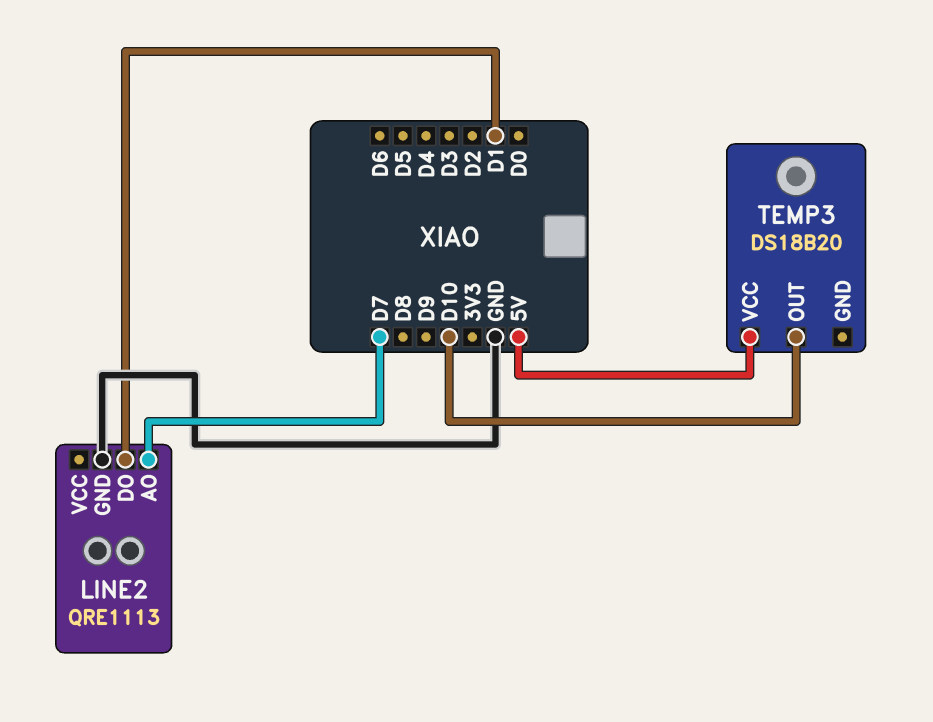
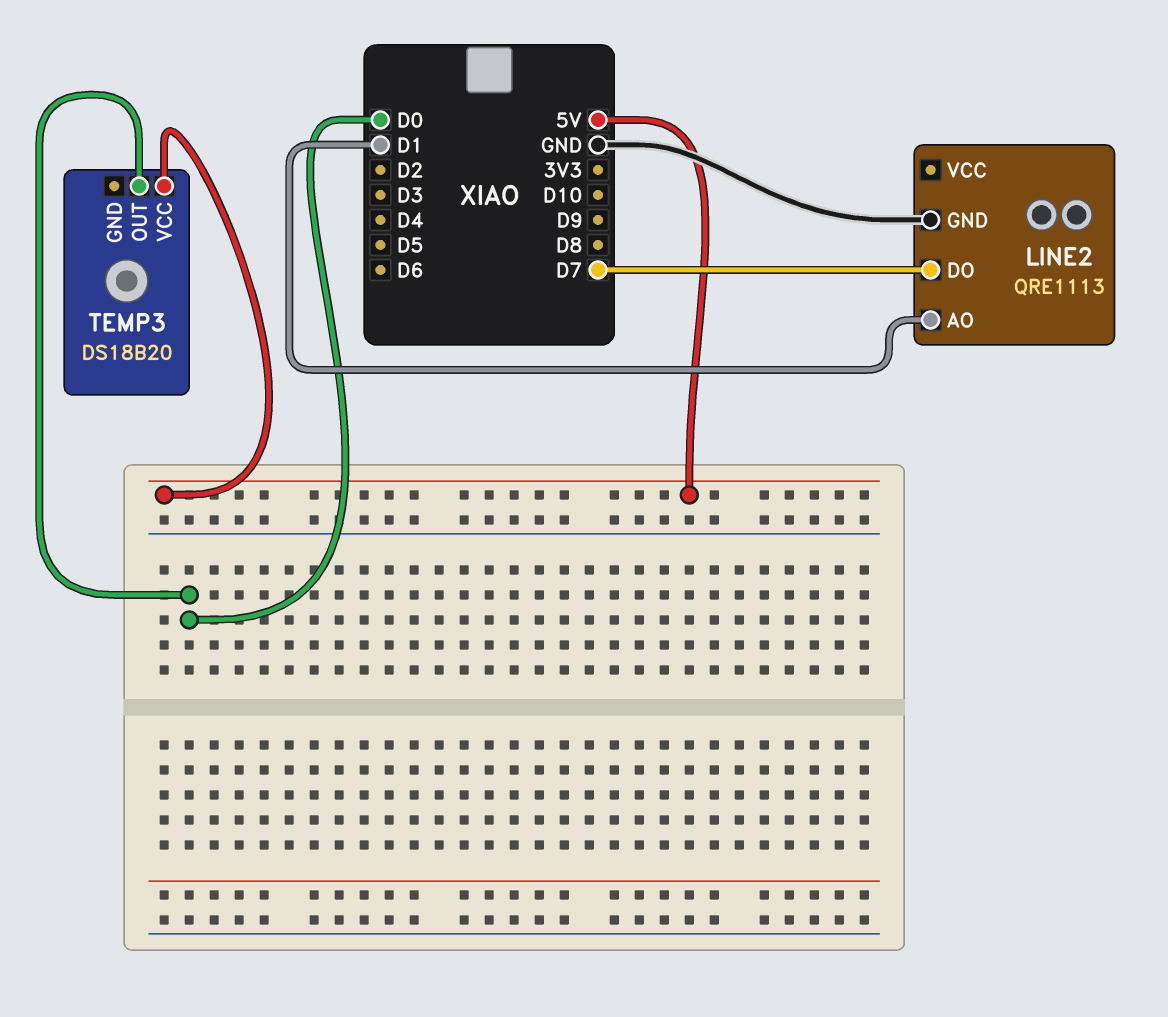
LINE2 pin AO: D7 -> D1
LINE2 pin DO: D1 -> D7
TEMP3 pin OUT: D10 -> D0

